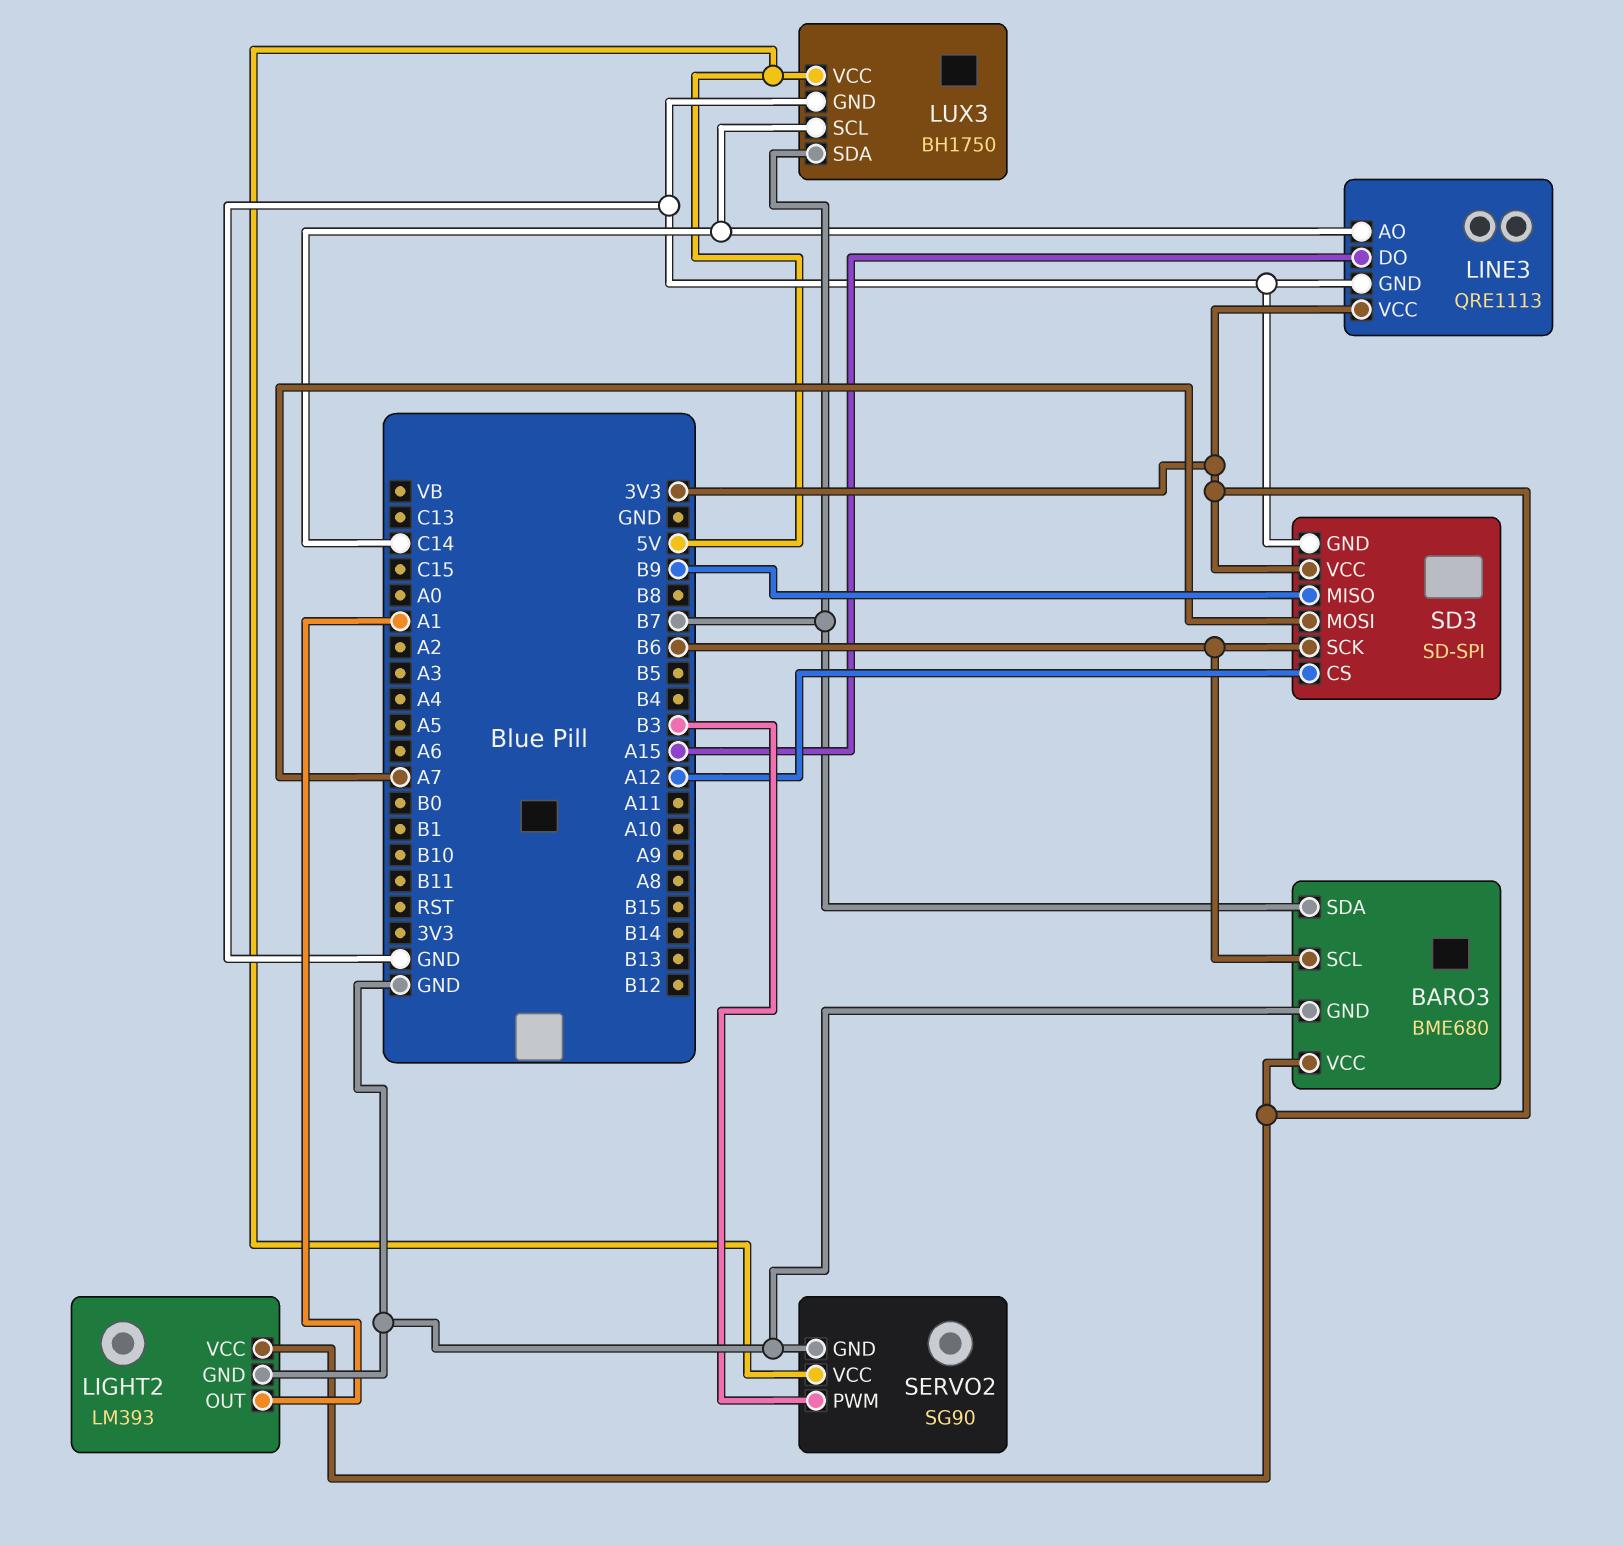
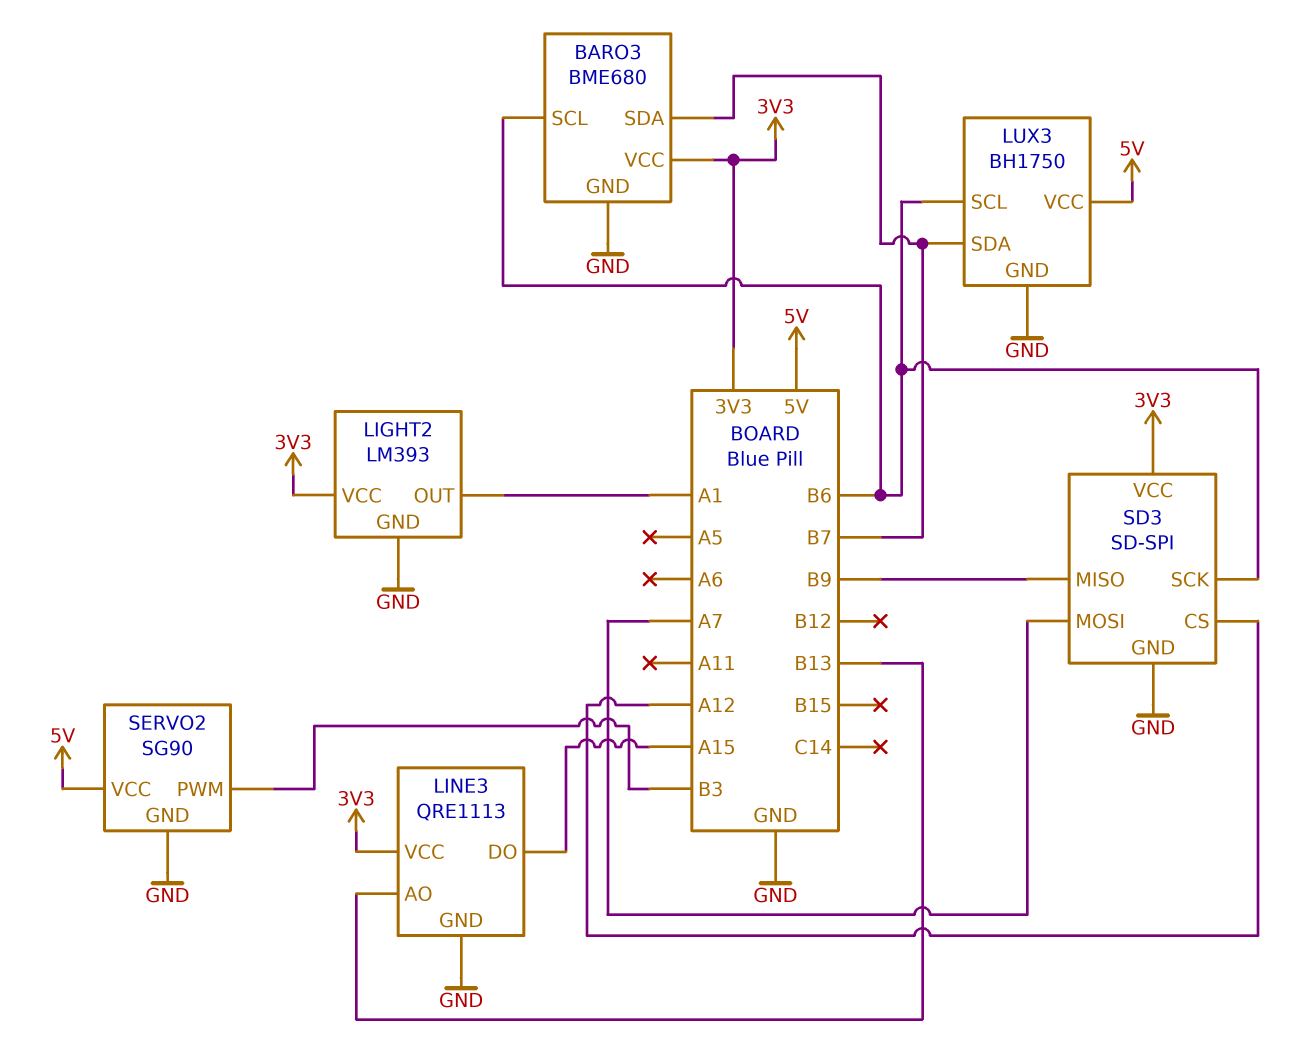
LINE3 pin AO: C14 -> B13
LUX3 pin SCL: C14 -> B6

